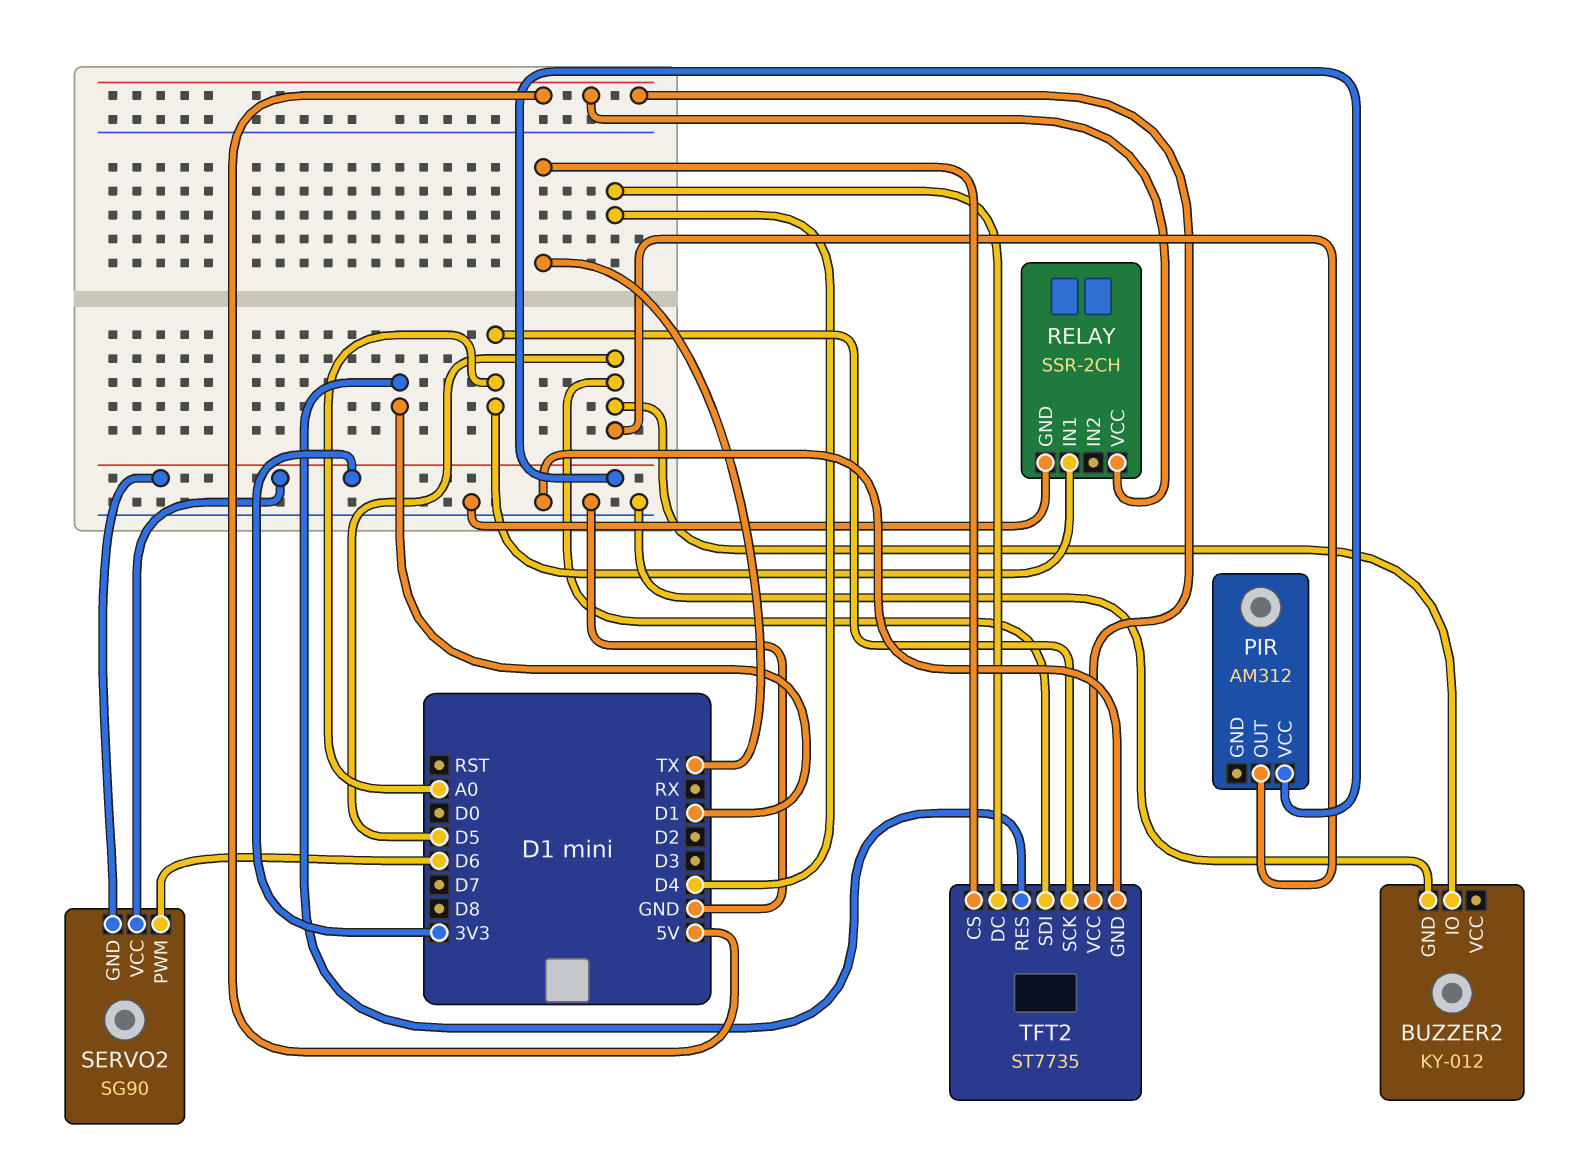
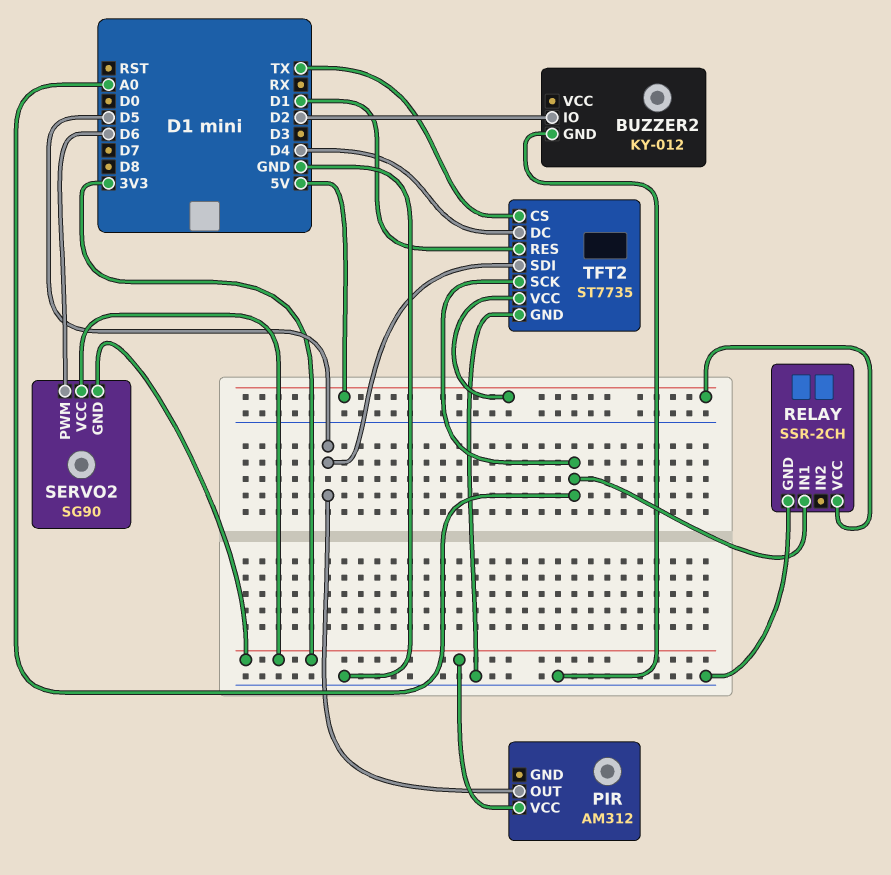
BUZZER2 pin IO: D5 -> D2

